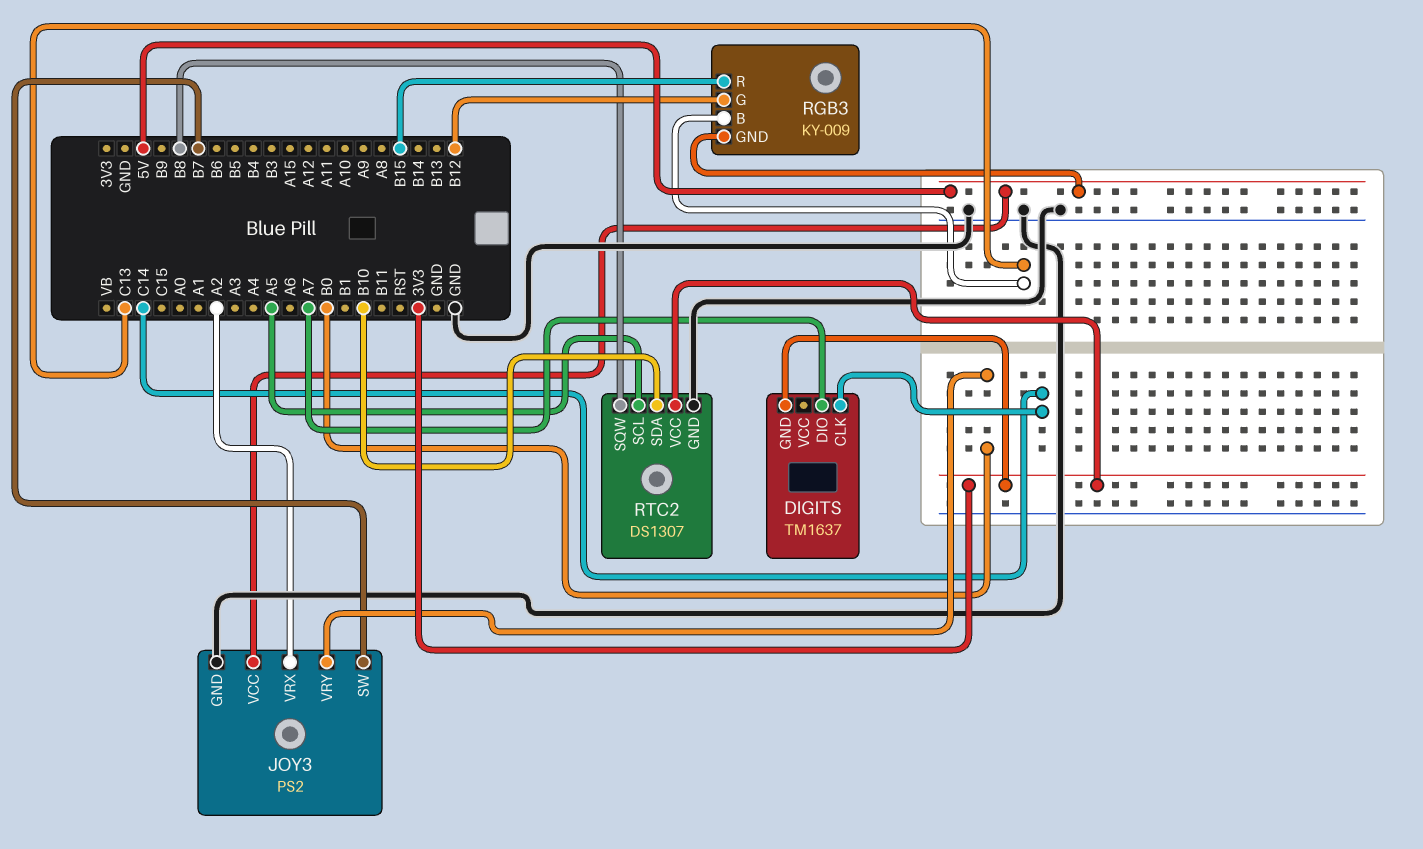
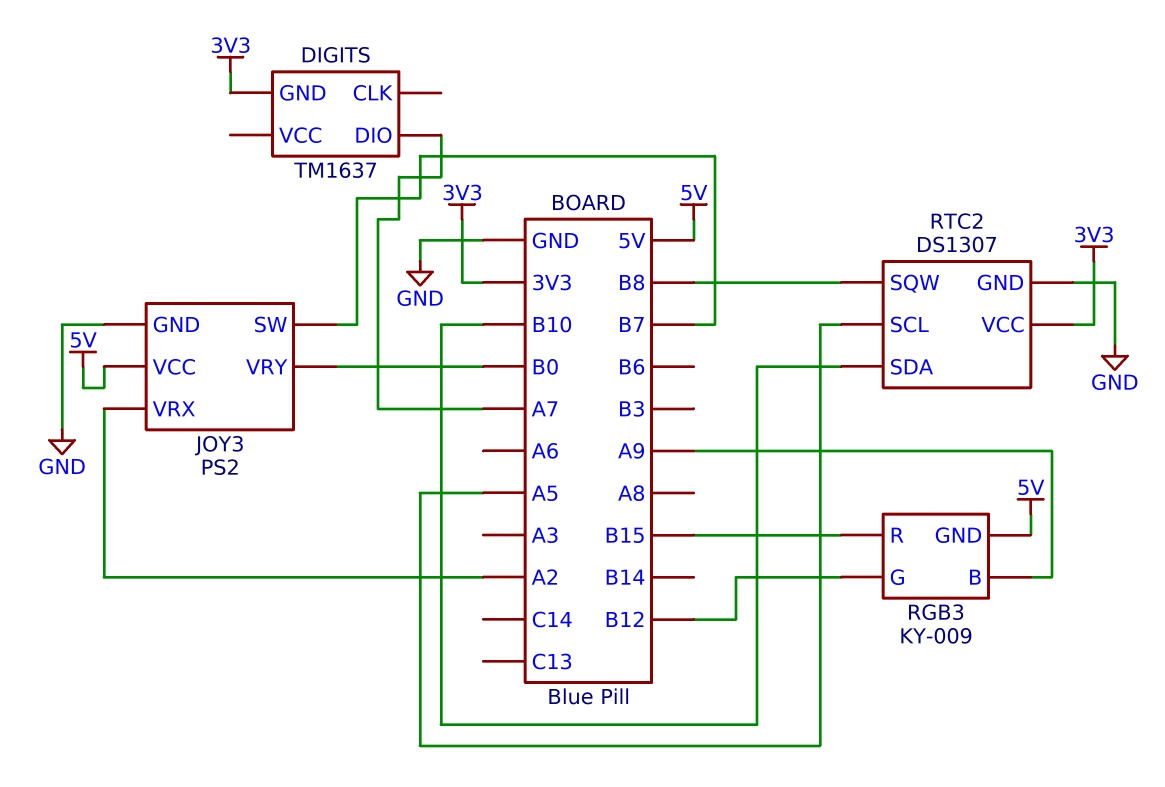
DIGITS pin CLK: C14 -> none
RGB3 pin B: C13 -> A9

